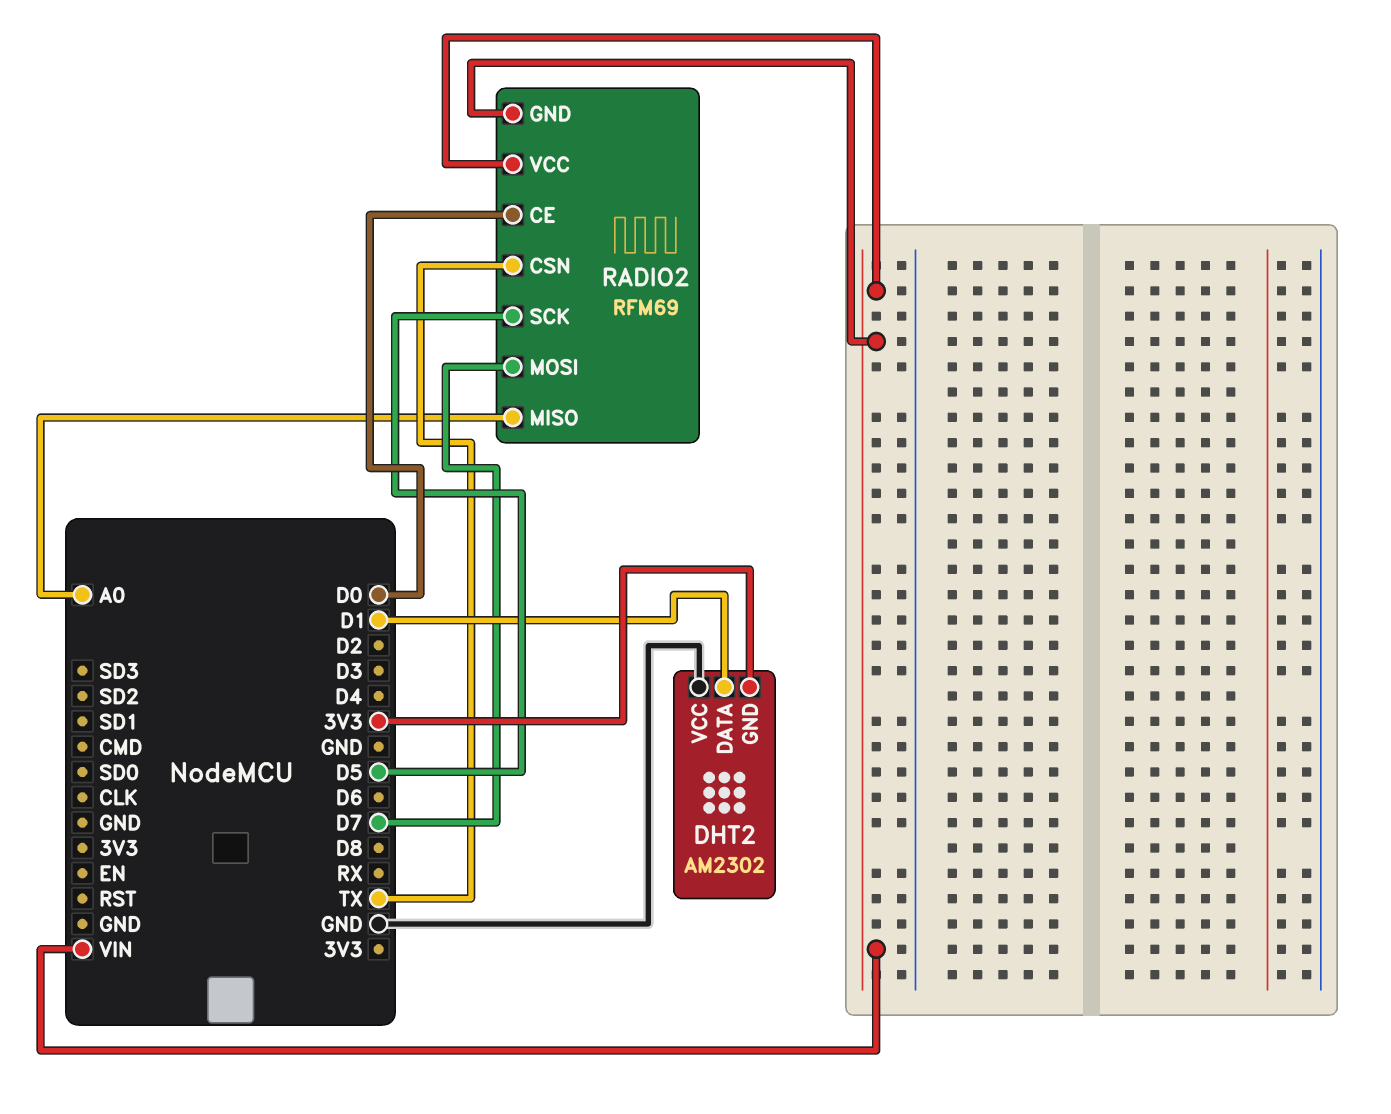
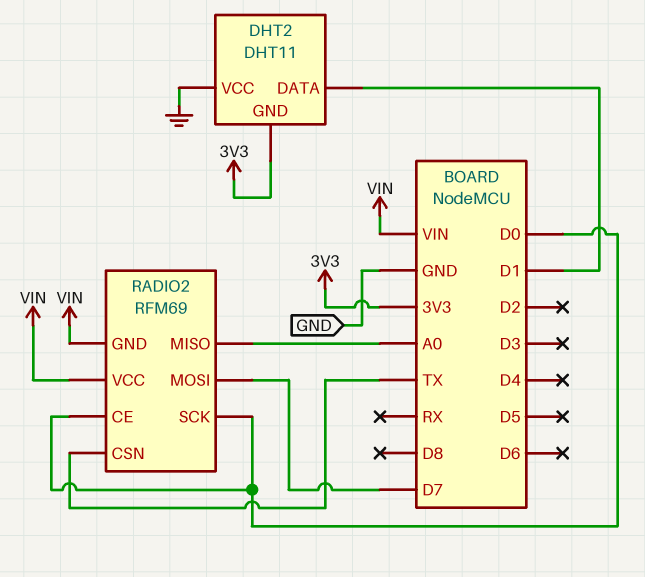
DHT2: AM2302 -> DHT11
RADIO2 pin SCK: D5 -> D0

